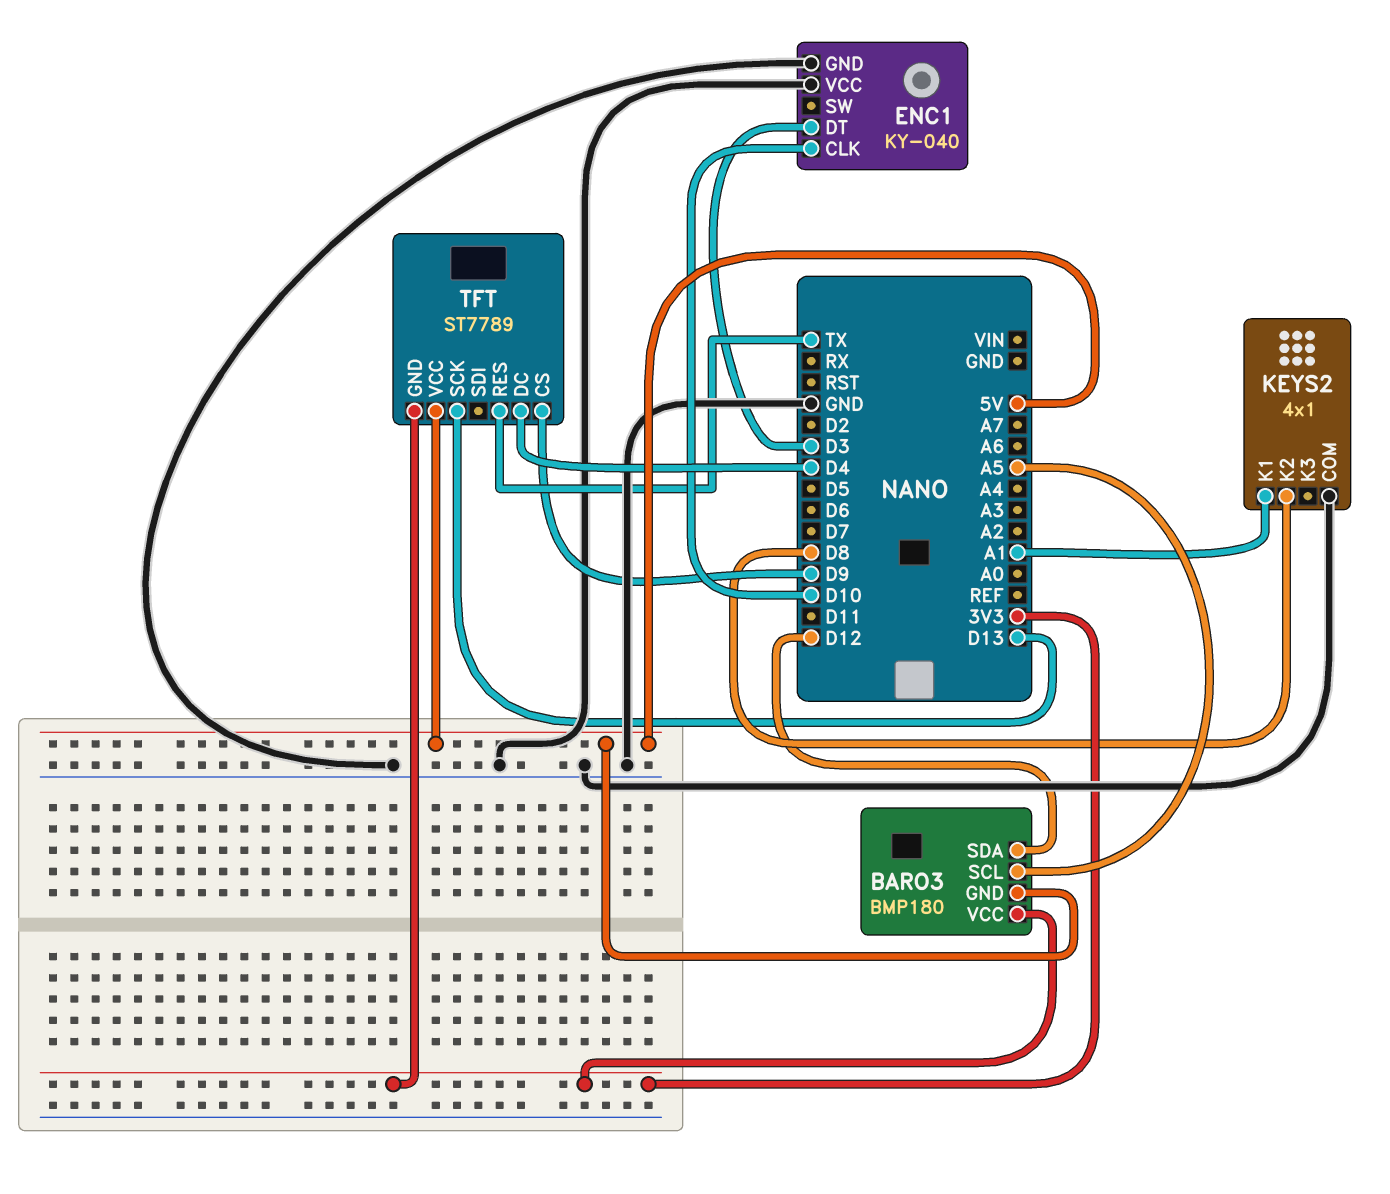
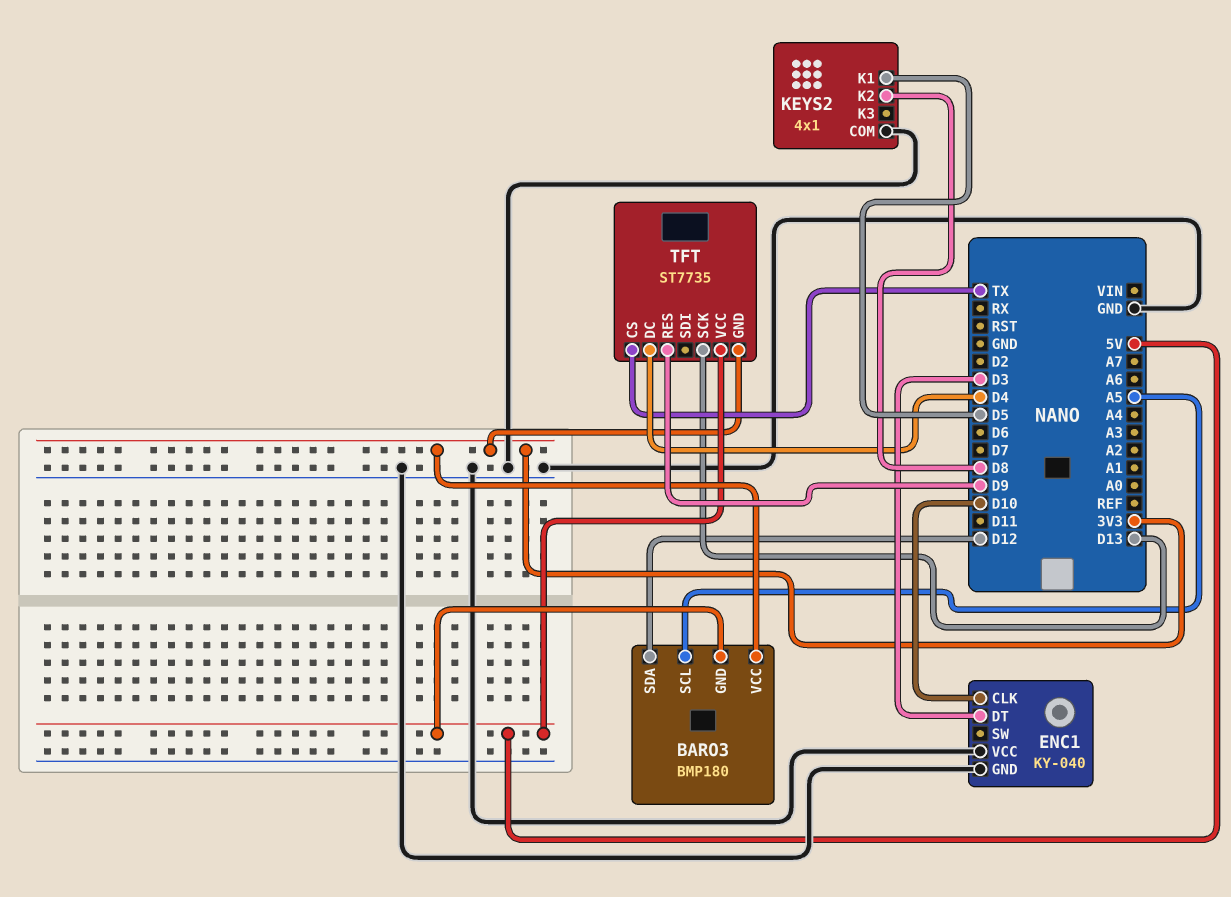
KEYS2 pin K1: A1 -> D5
TFT: ST7789 -> ST7735
TFT pin CS: D9 -> TX
TFT pin RES: TX -> D9

